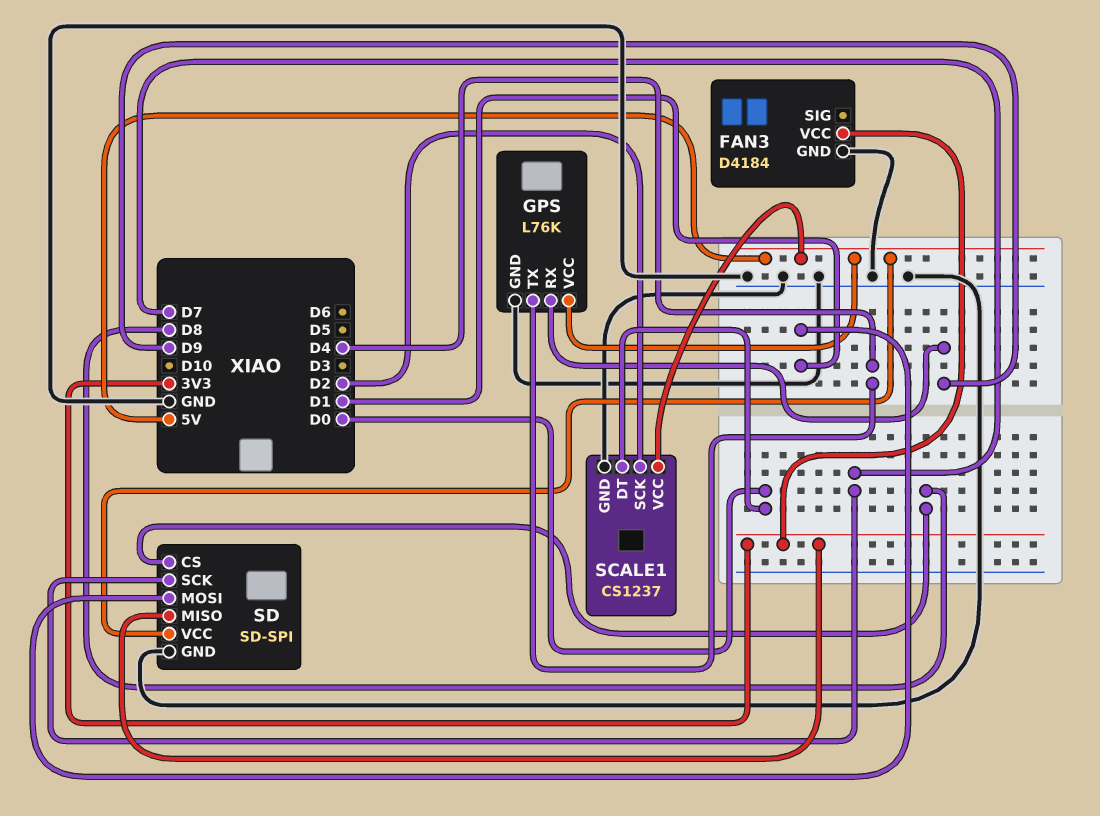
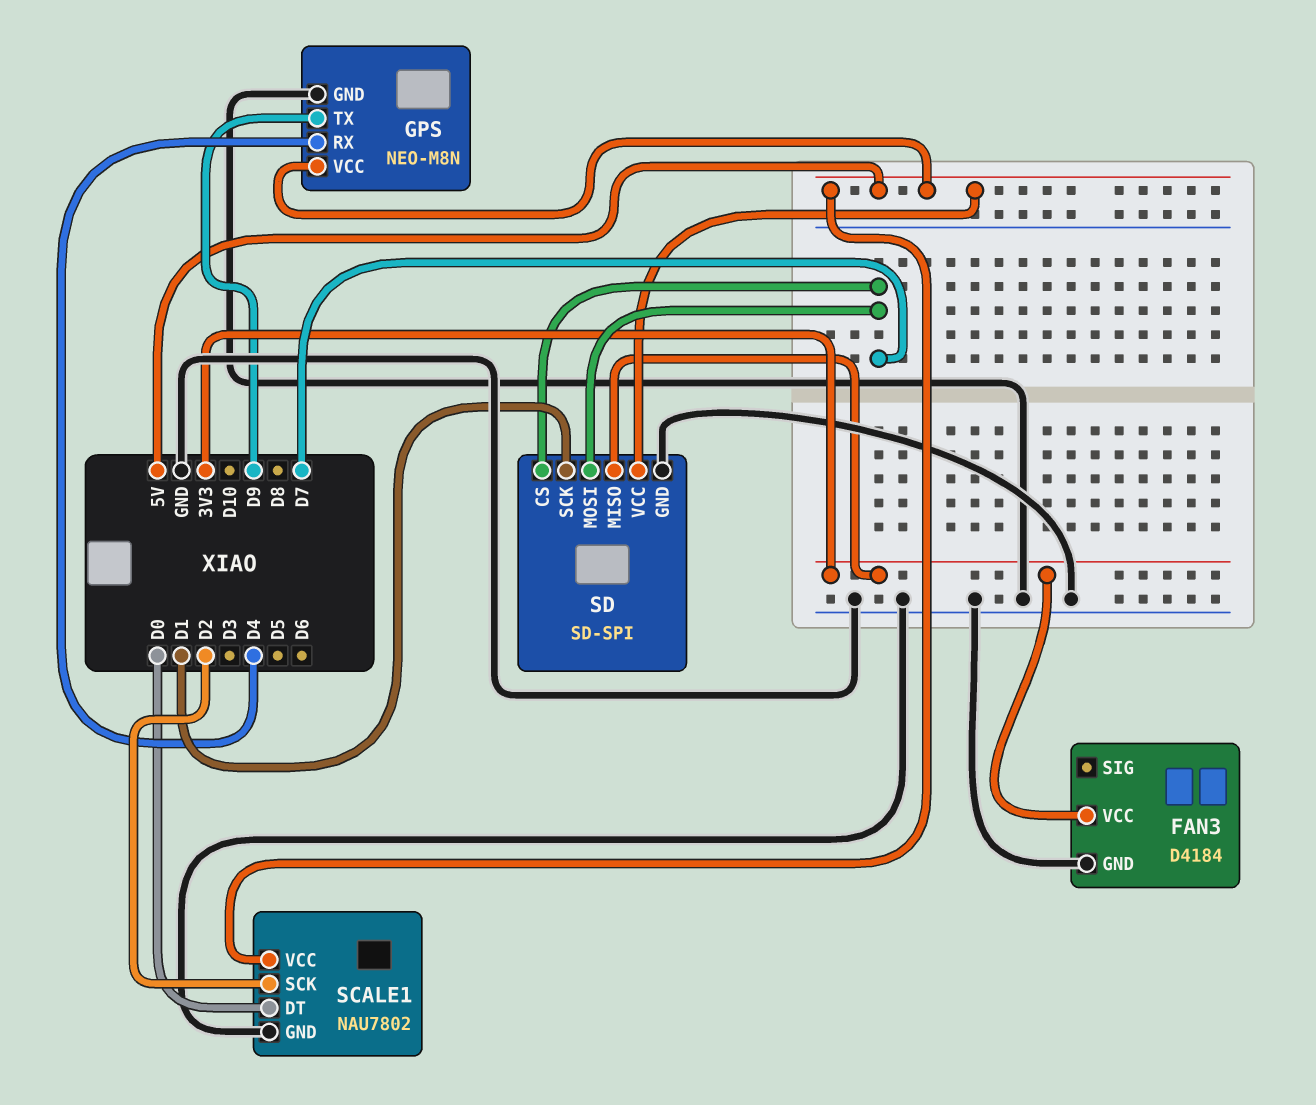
GPS: L76K -> NEO-M8N
GPS pin RX: D9 -> D4
GPS pin TX: D4 -> D9
SCALE1: CS1237 -> NAU7802
SD pin CS: D8 -> D7
SD pin MOSI: D1 -> D7
SD pin SCK: D7 -> D1

